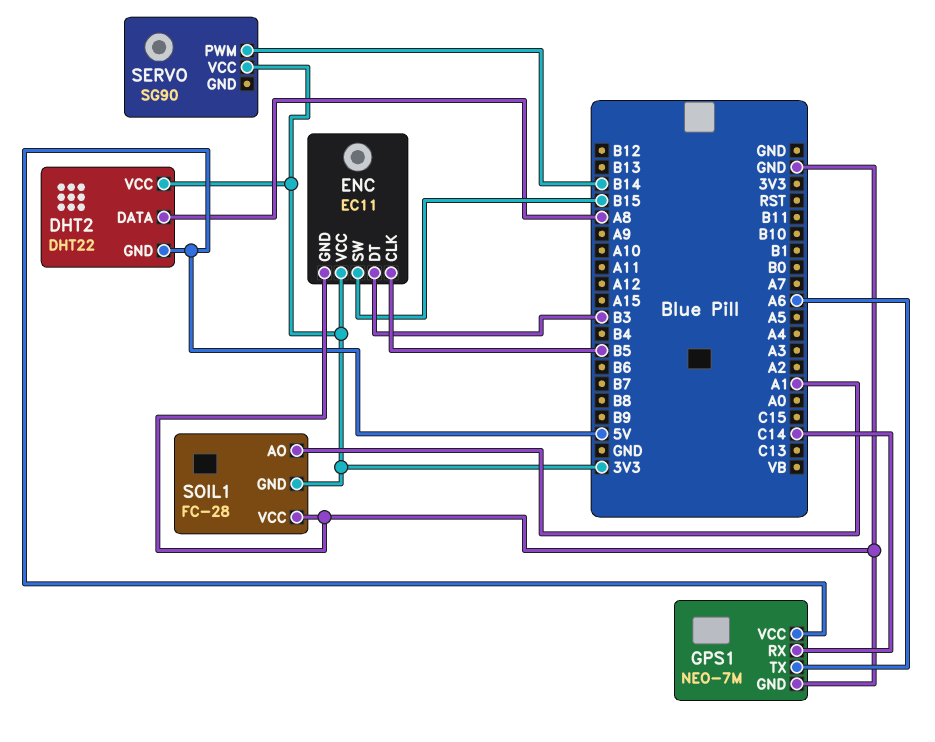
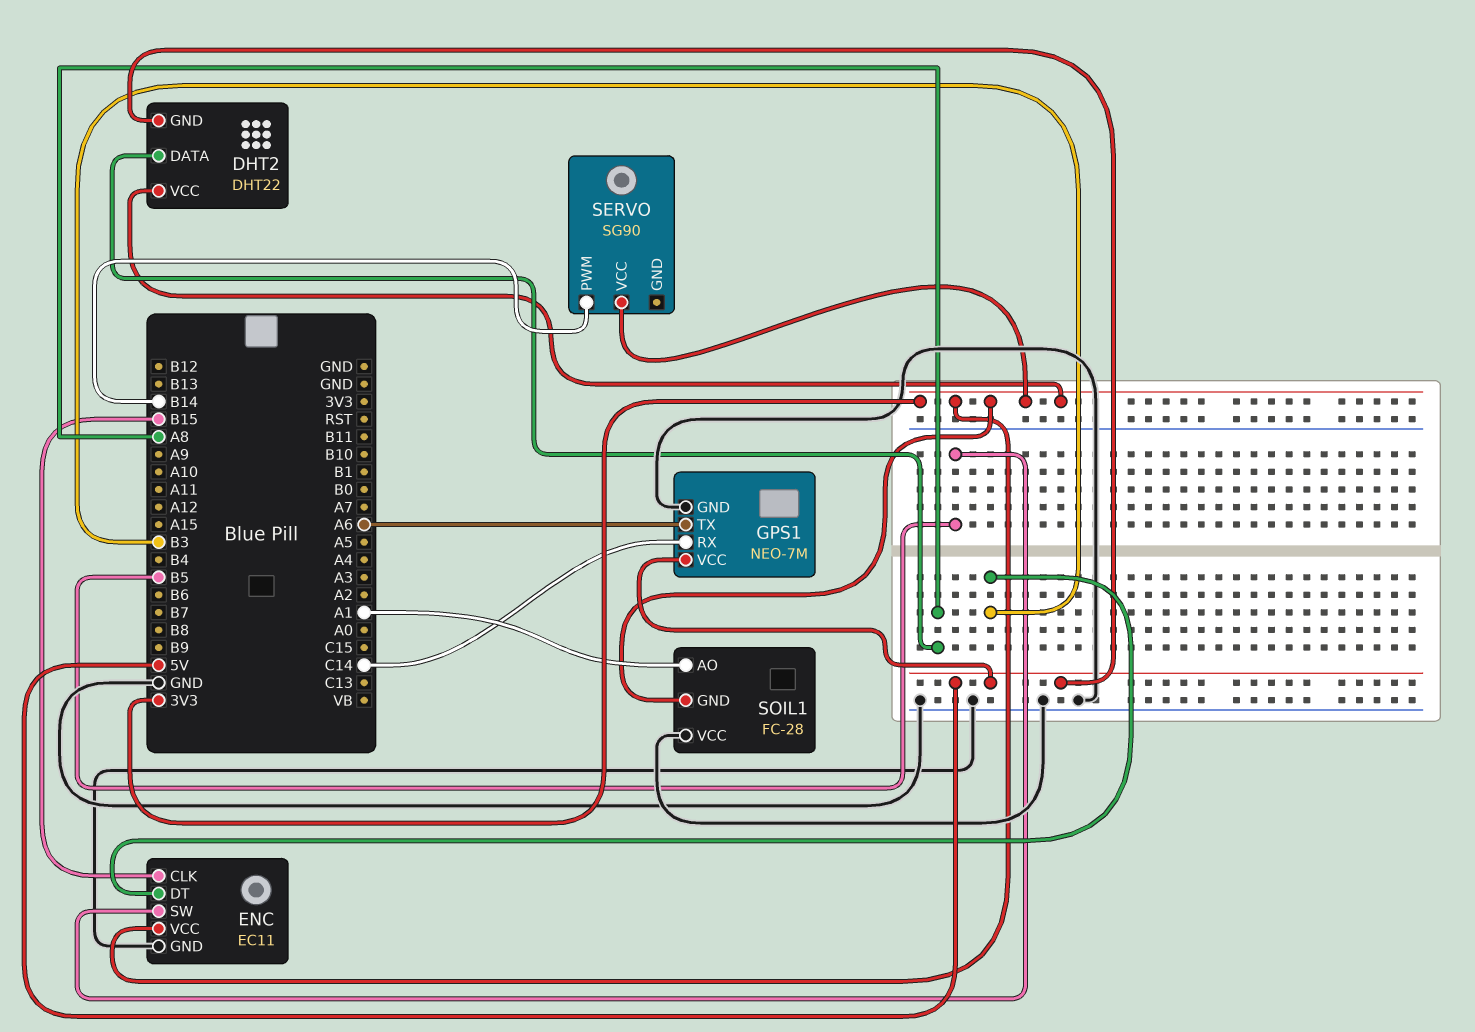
ENC pin CLK: B5 -> B15
ENC pin SW: B15 -> B5

